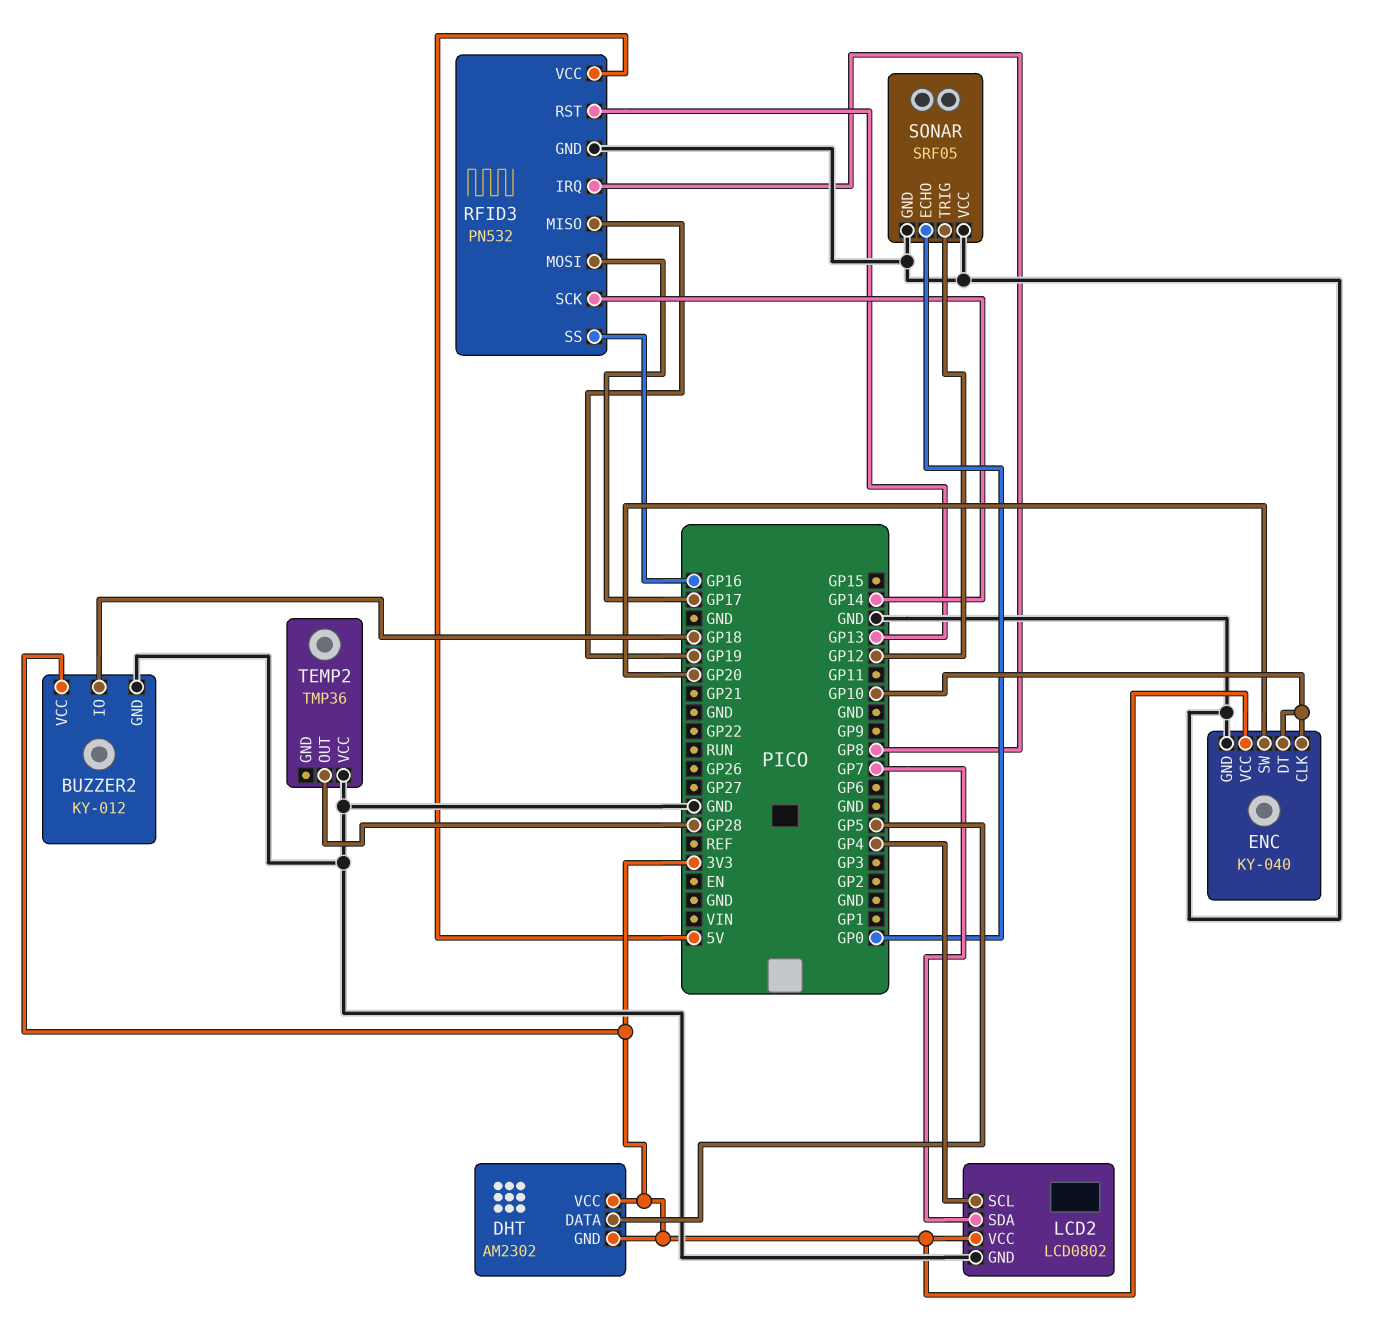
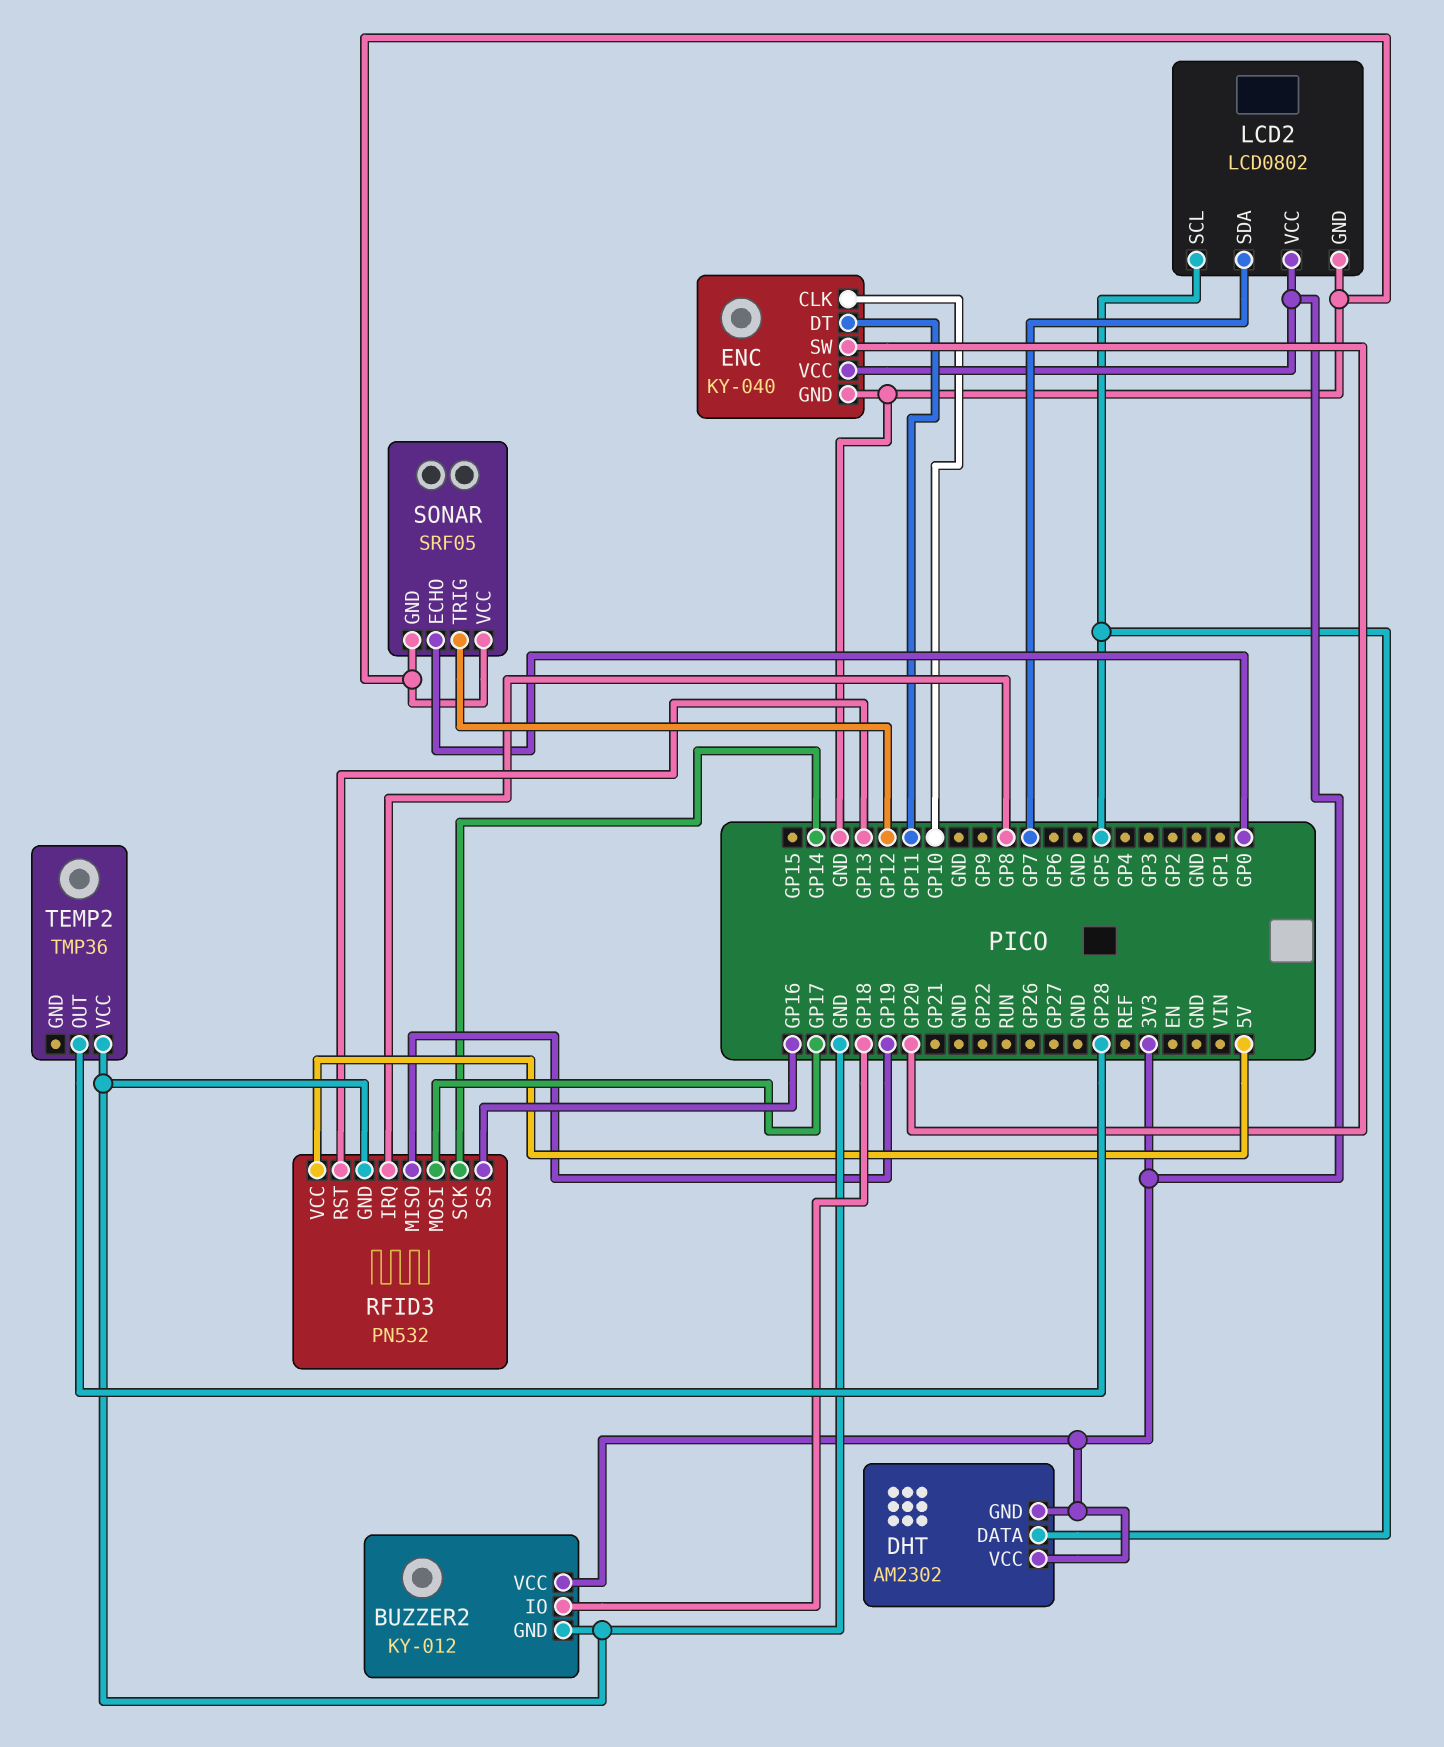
ENC pin DT: GP10 -> GP11
LCD2 pin SCL: GP4 -> GP5

